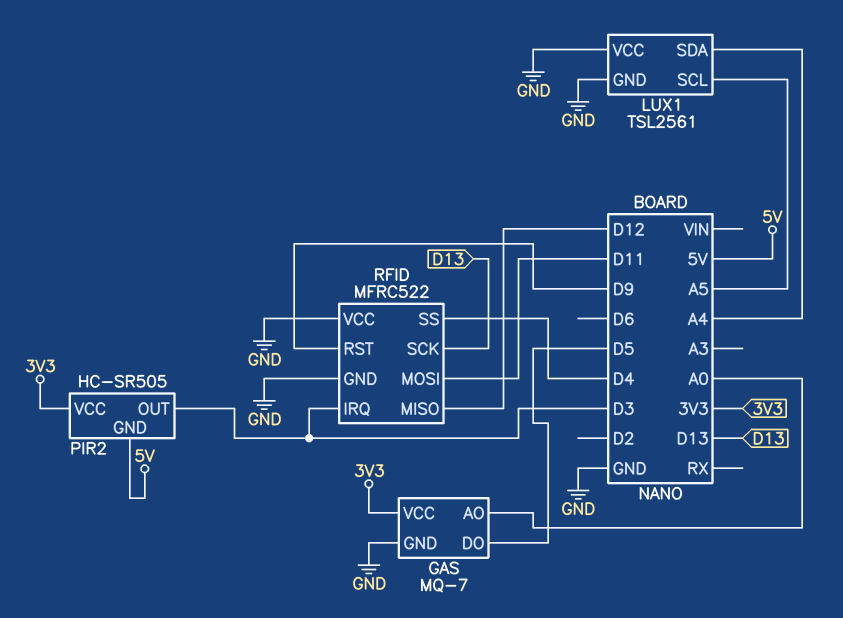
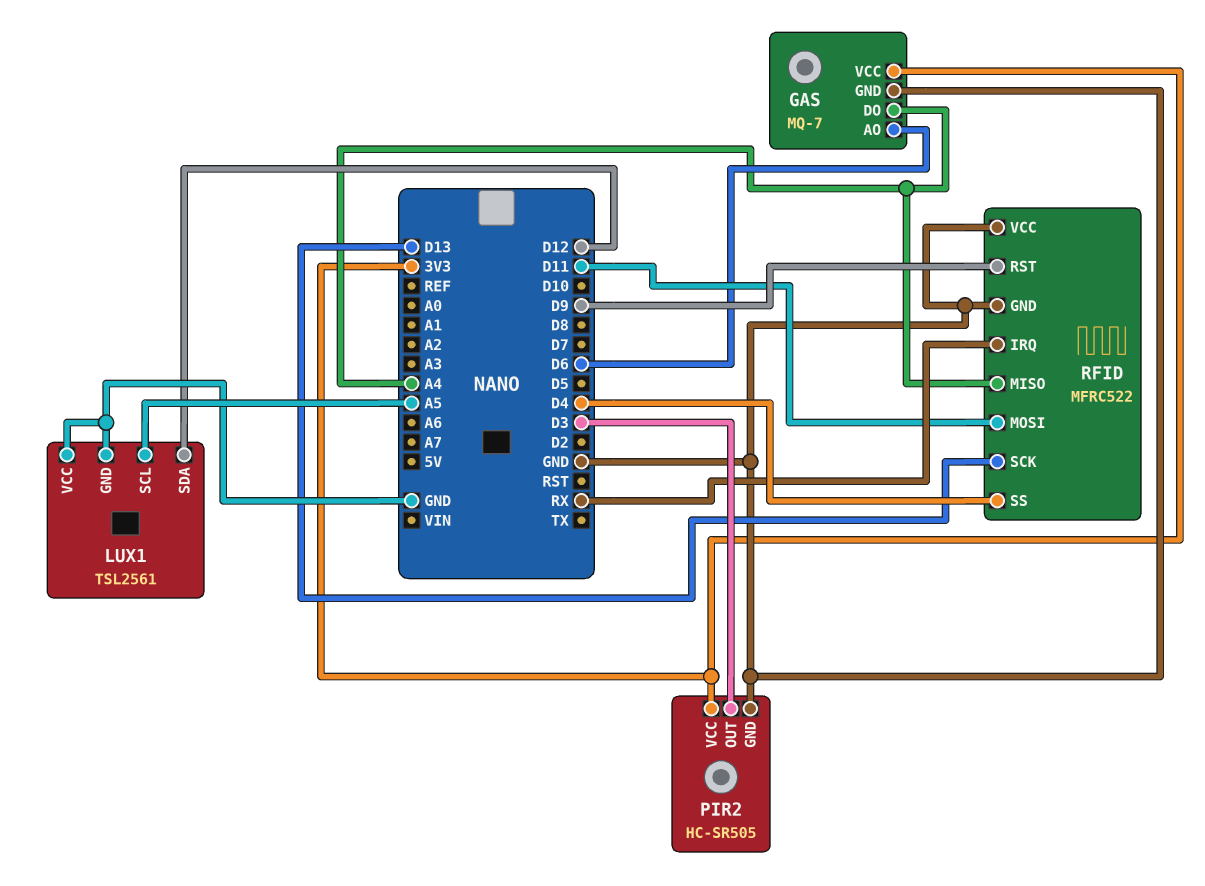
GAS pin AO: A0 -> D6
GAS pin DO: D5 -> A4
LUX1 pin SDA: A4 -> D12
PIR2 pin GND: 5V -> GND
RFID pin IRQ: D3 -> RX
RFID pin MISO: D12 -> A4

